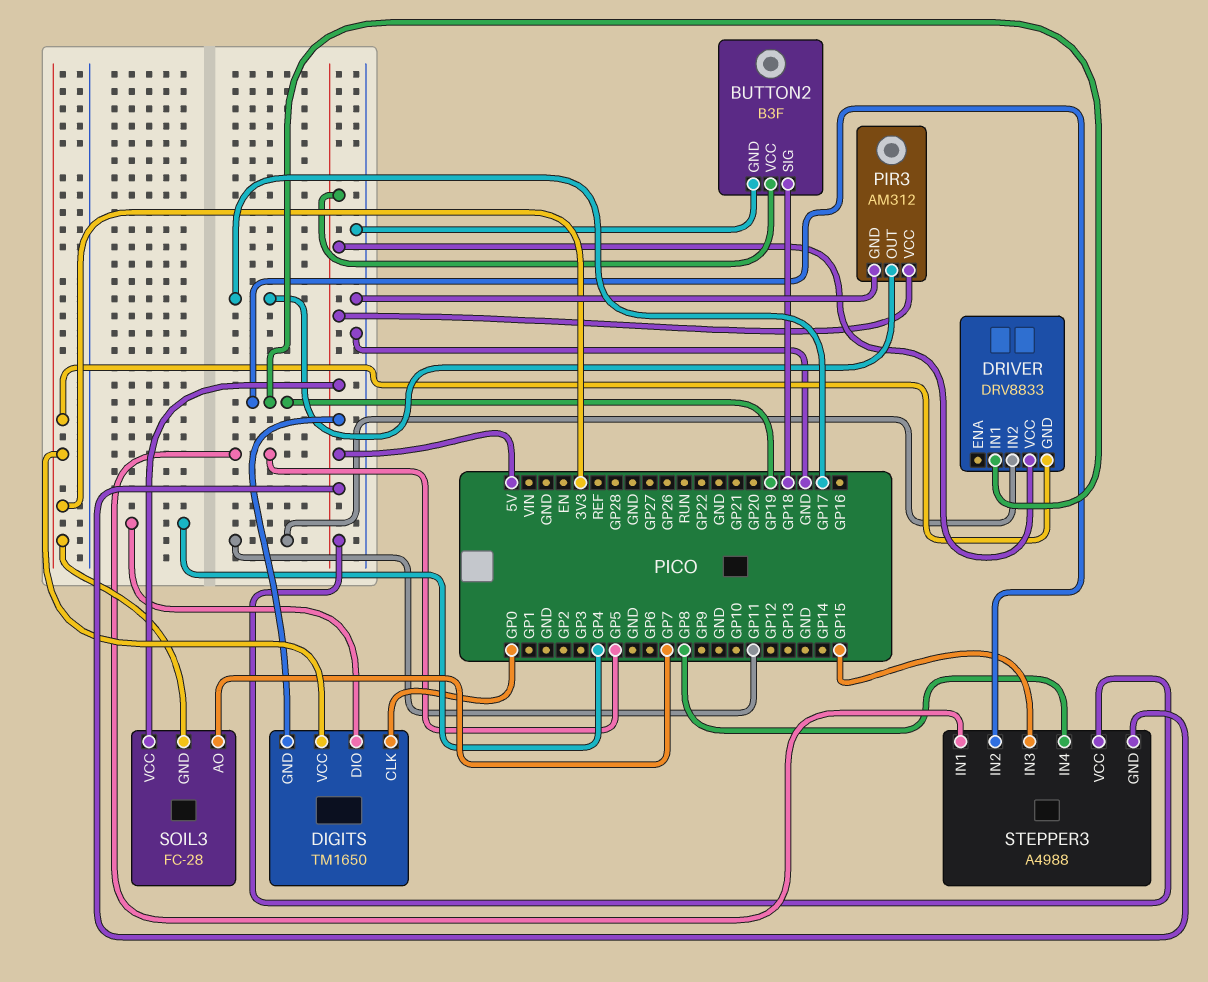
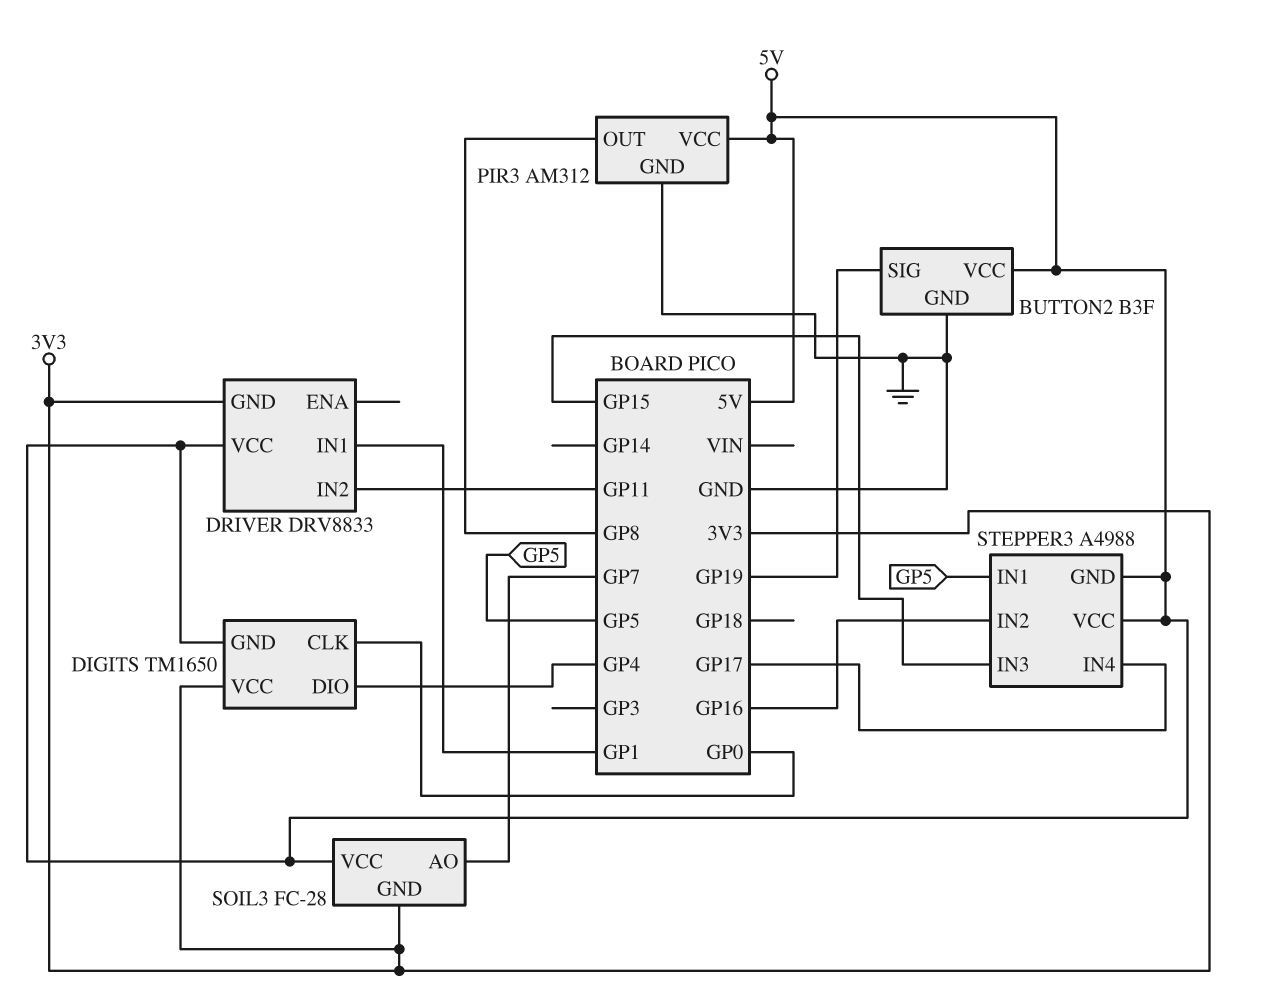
BUTTON2 pin SIG: GP18 -> GP19
DRIVER pin IN1: GP19 -> GP1
PIR3 pin OUT: GP17 -> GP8
STEPPER3 pin IN2: GP19 -> GP16
STEPPER3 pin IN4: GP8 -> GP17

